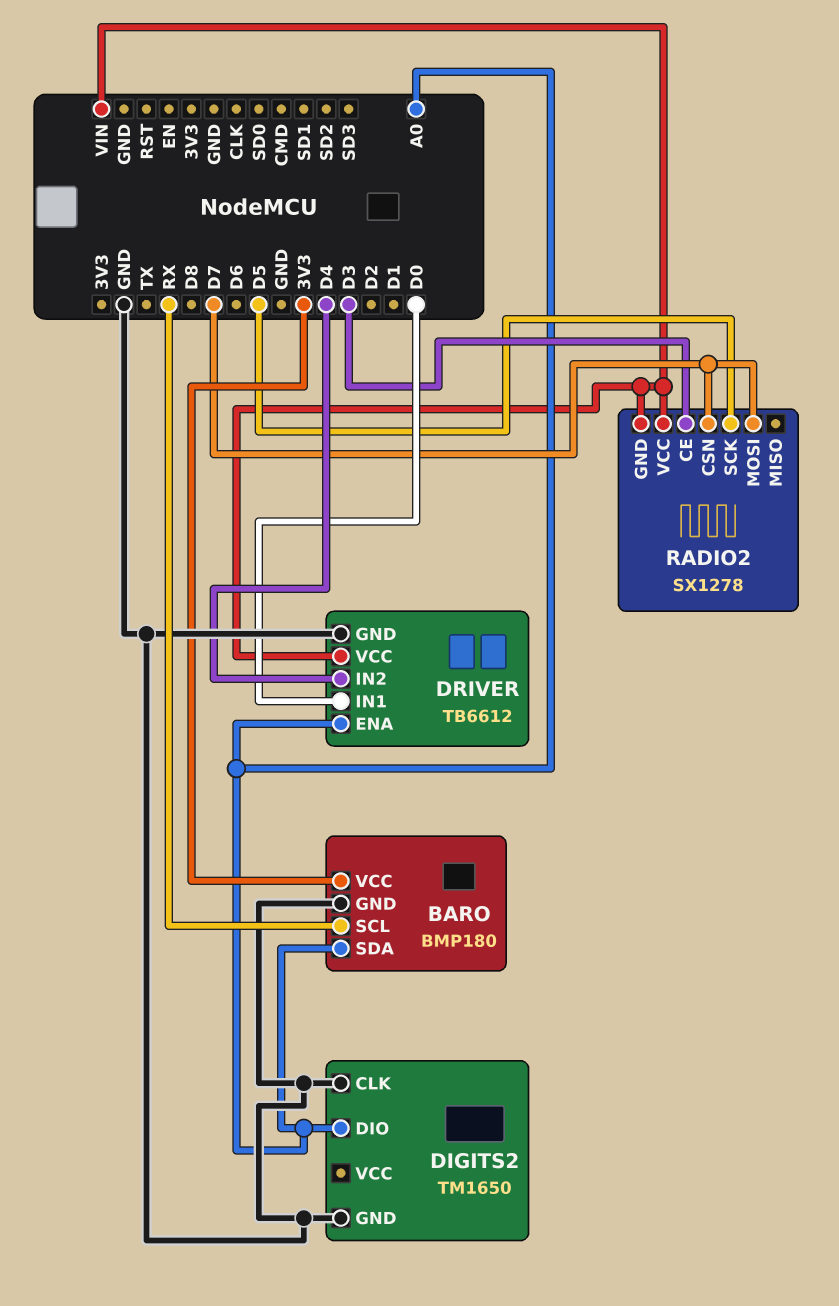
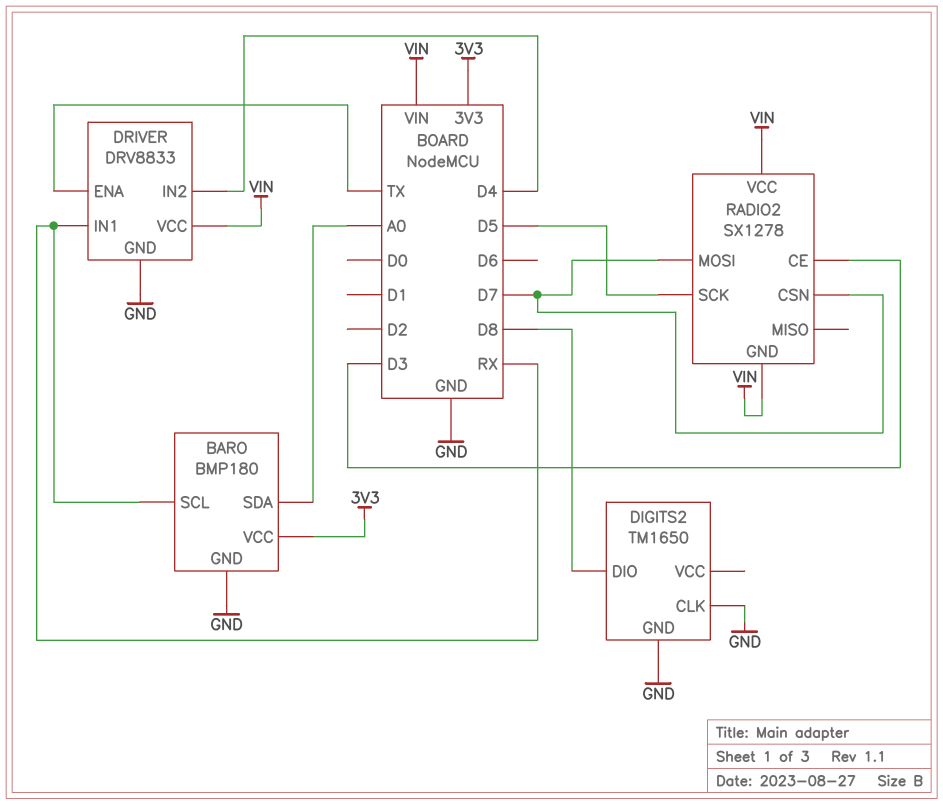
DIGITS2 pin DIO: A0 -> D8
DRIVER: TB6612 -> DRV8833
DRIVER pin ENA: A0 -> TX
DRIVER pin IN1: D0 -> RX

